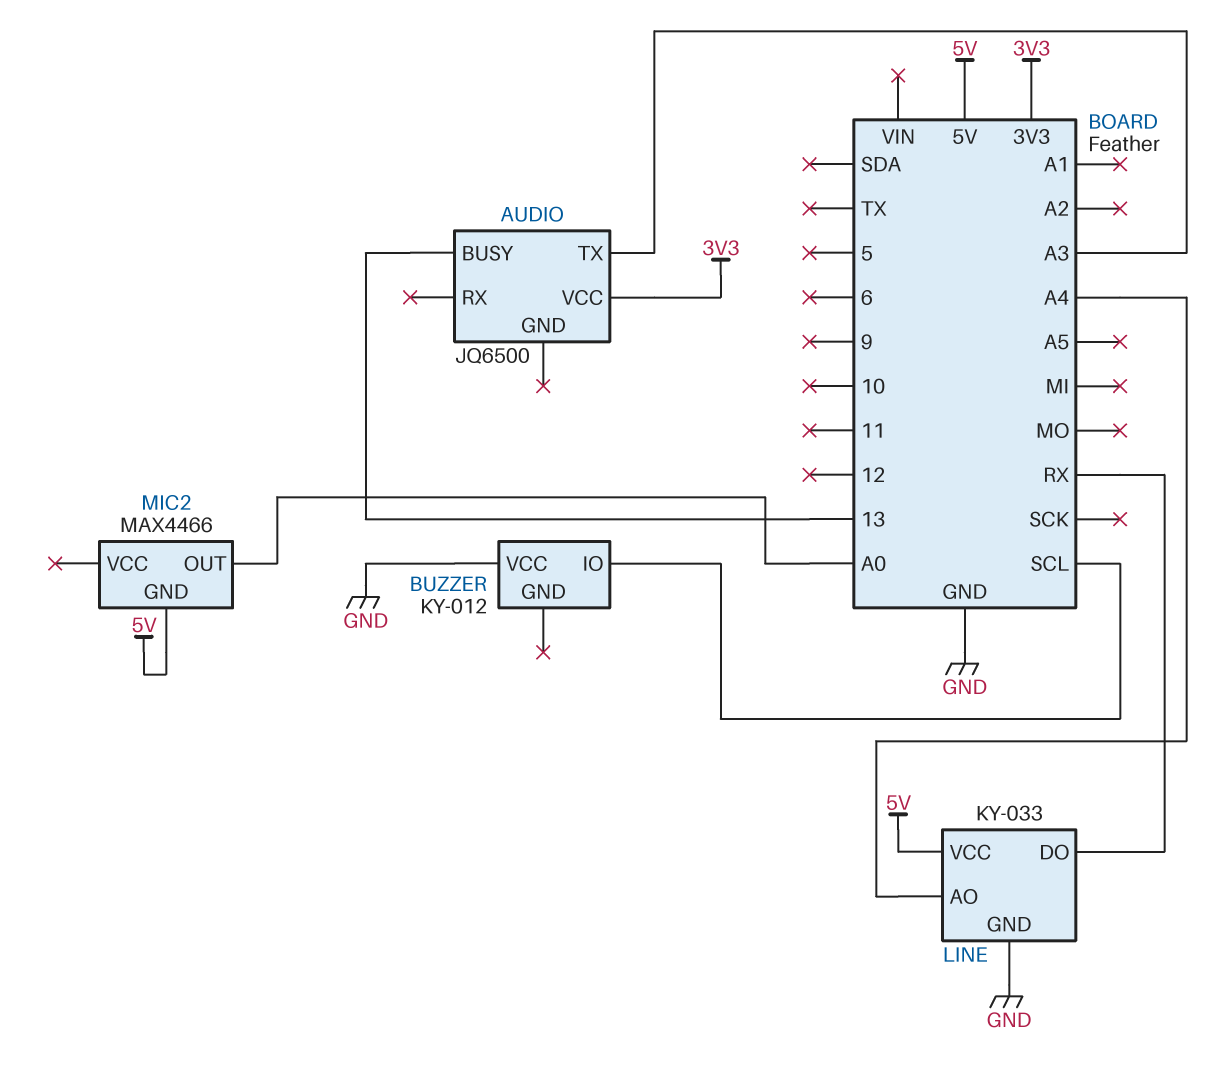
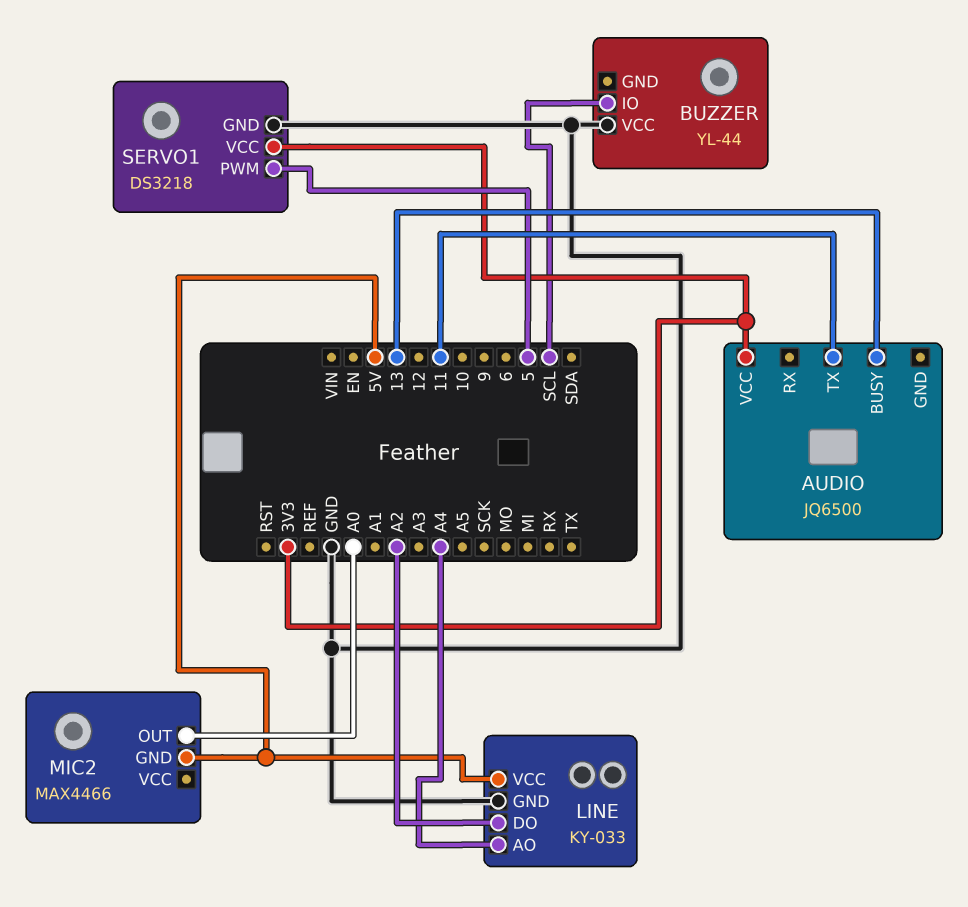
AUDIO pin TX: A3 -> 11
BUZZER: KY-012 -> YL-44
LINE pin DO: RX -> A2
SERVO1: none -> DS3218
SERVO1 pin GND: none -> GND
SERVO1 pin PWM: none -> 5
SERVO1 pin VCC: none -> 3V3

